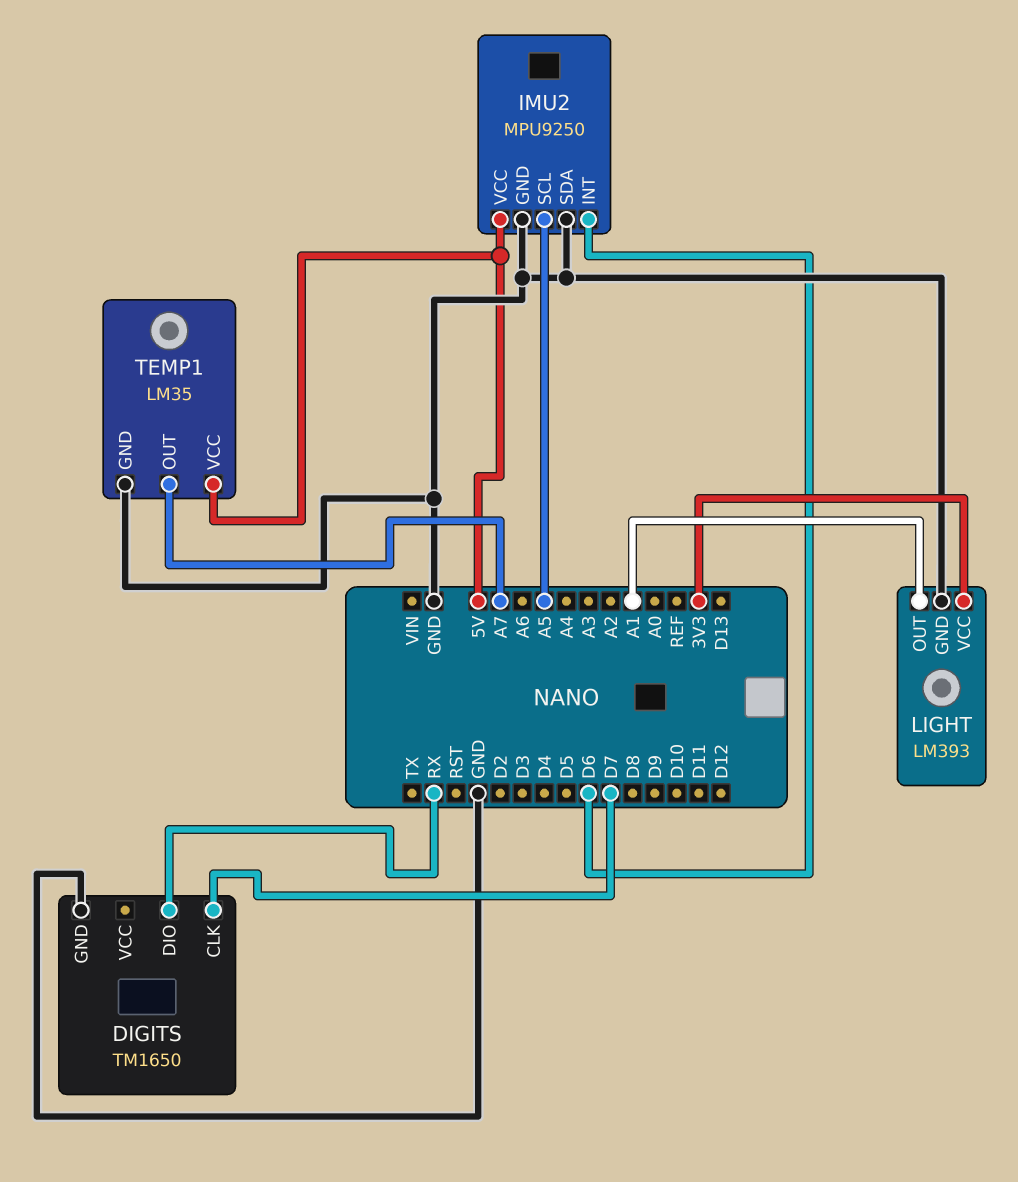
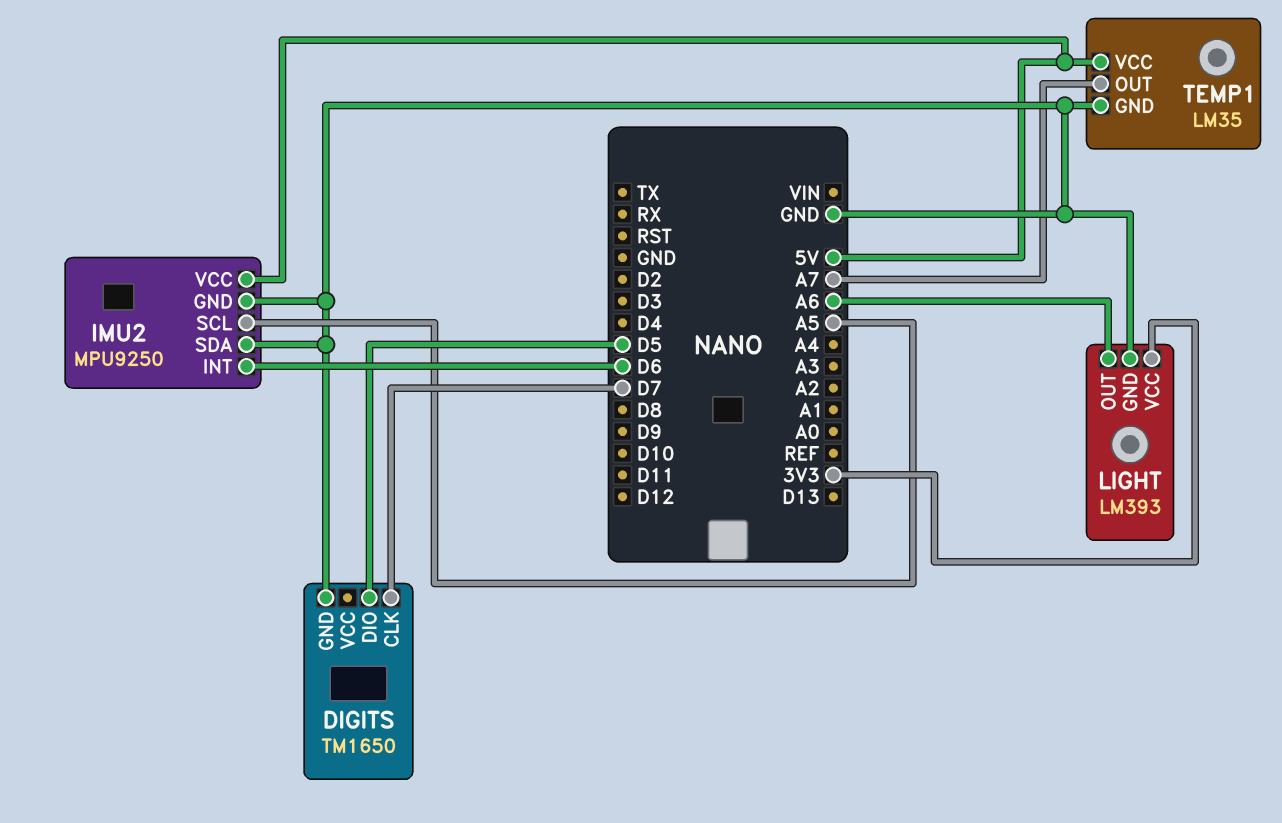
DIGITS pin DIO: RX -> D5
LIGHT pin OUT: A1 -> A6

